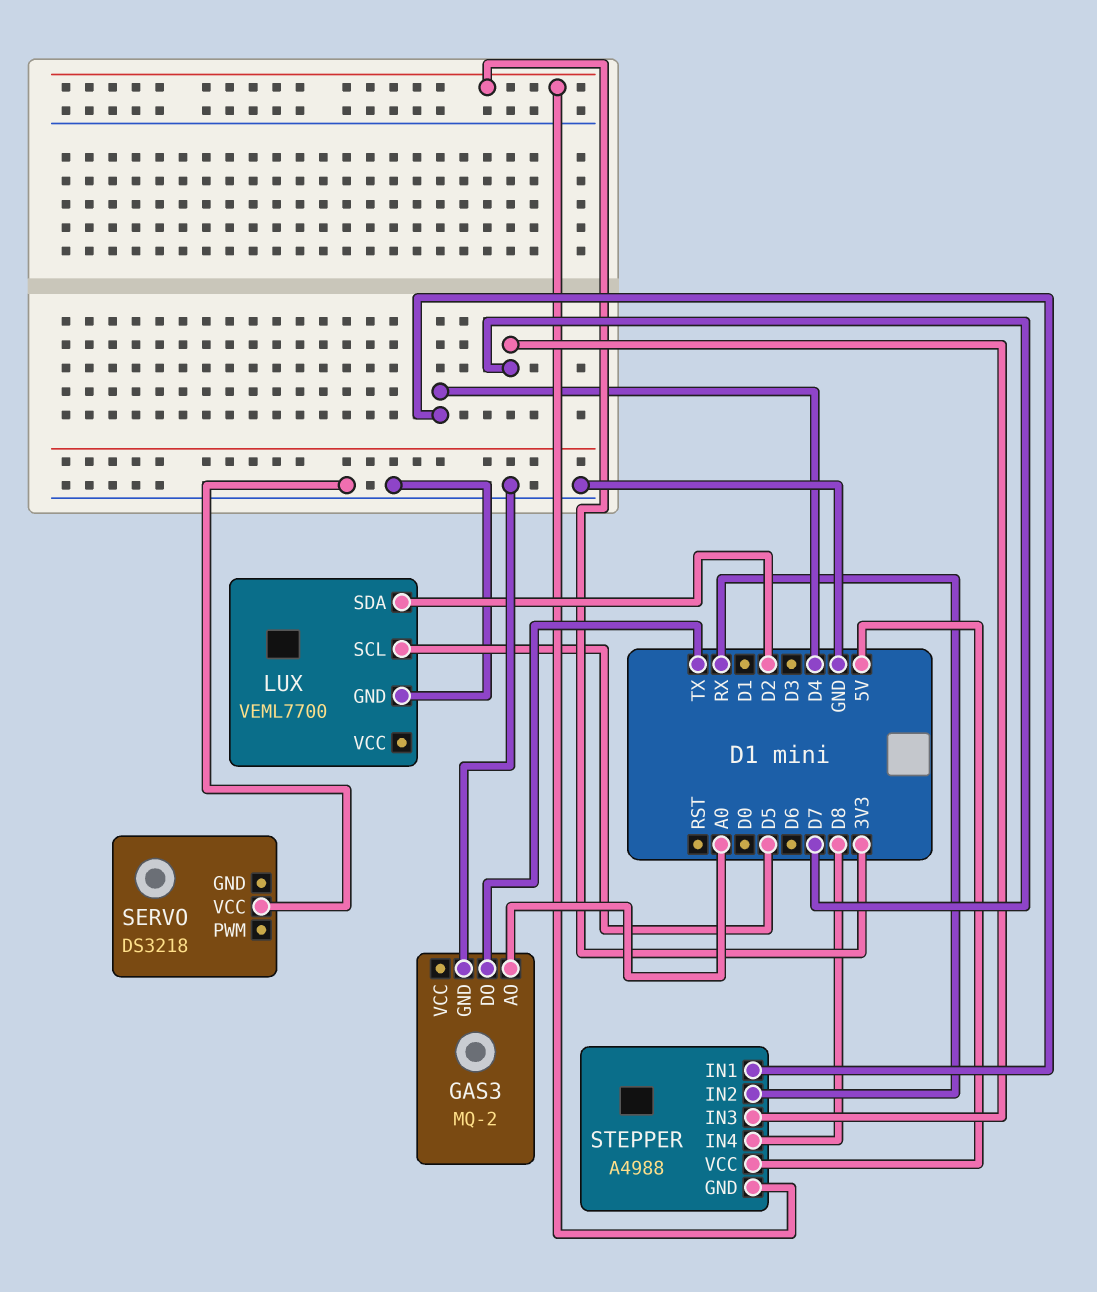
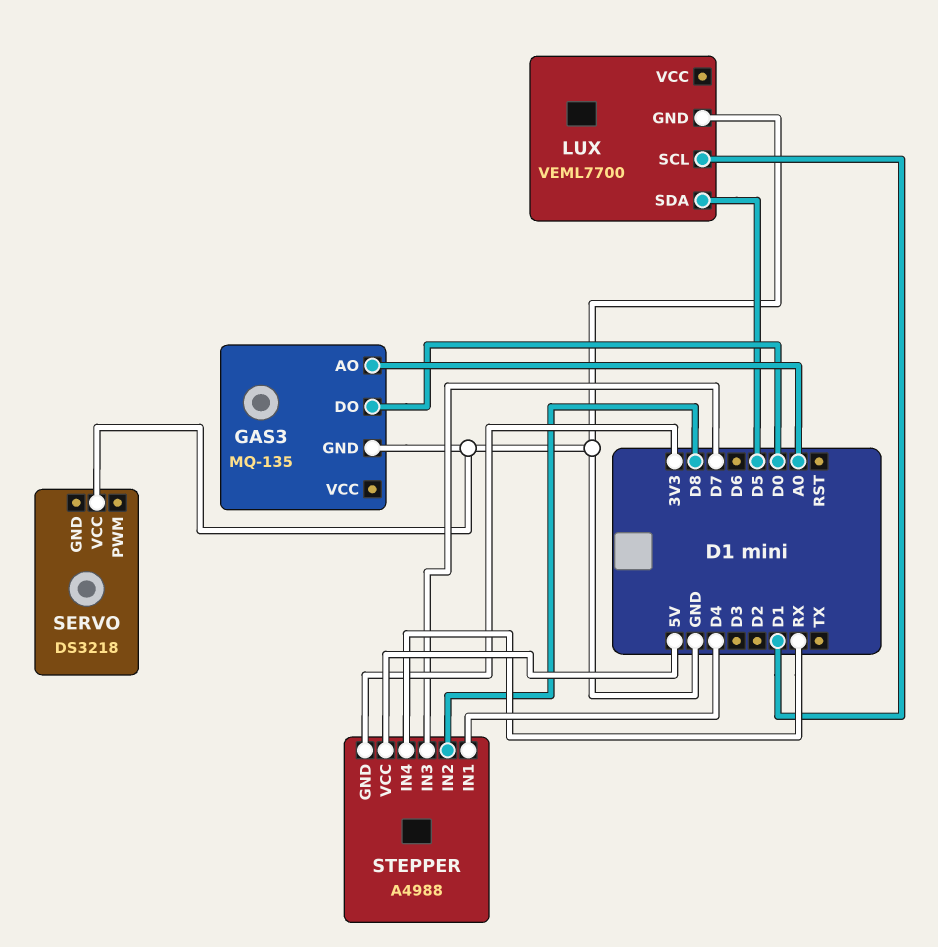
GAS3: MQ-2 -> MQ-135
GAS3 pin DO: TX -> D0
LUX pin SCL: D5 -> D1
LUX pin SDA: D2 -> D5
STEPPER pin IN2: RX -> D8
STEPPER pin IN4: D8 -> RX

